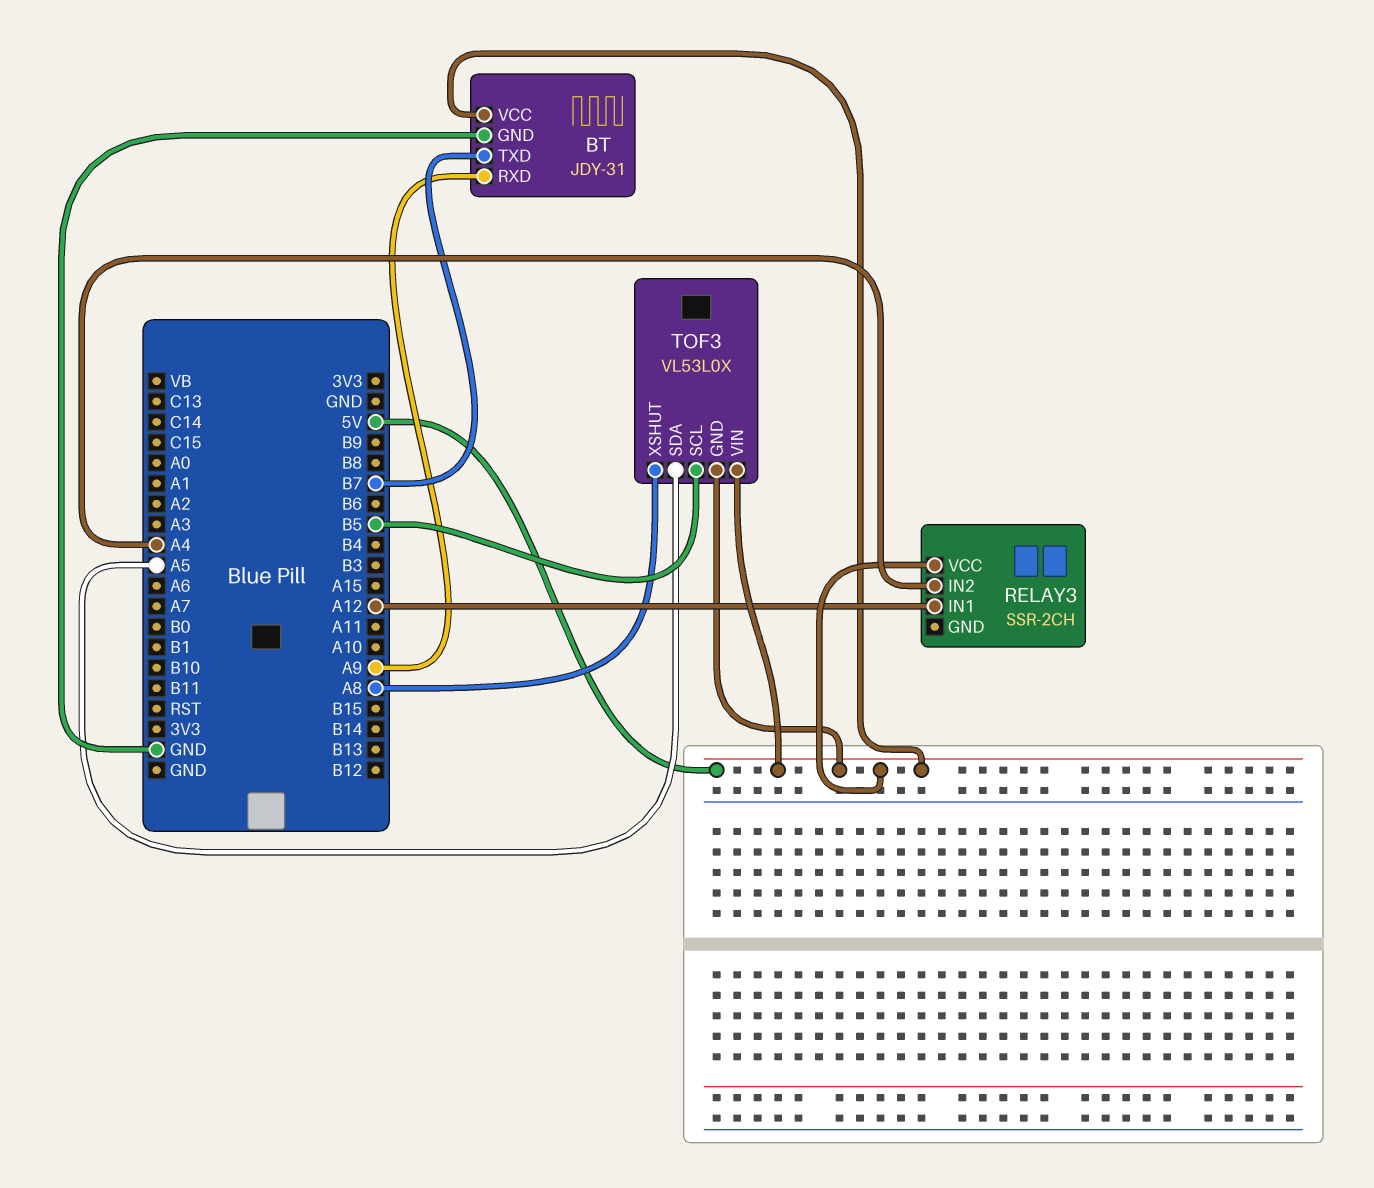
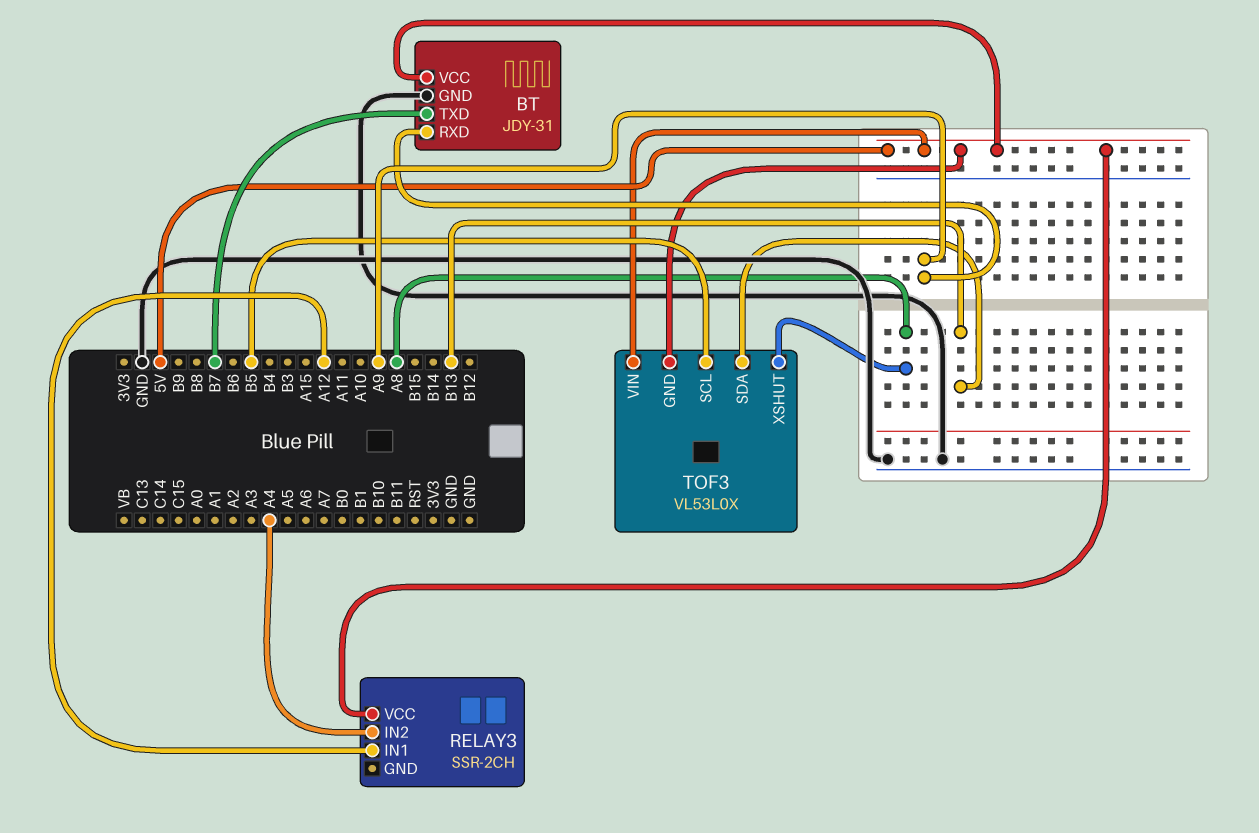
TOF3 pin SDA: A5 -> B13

